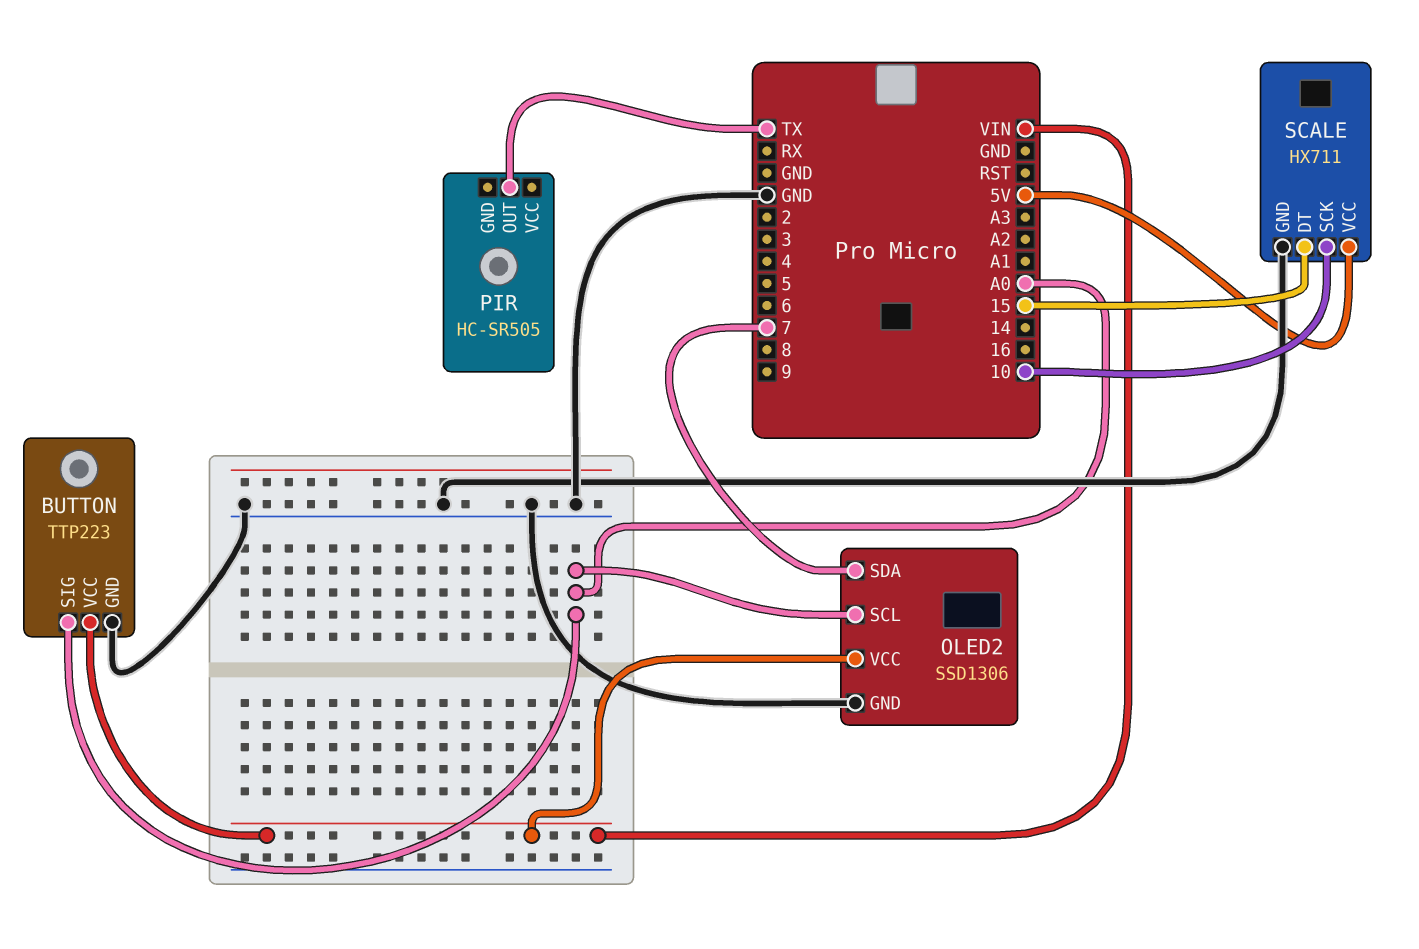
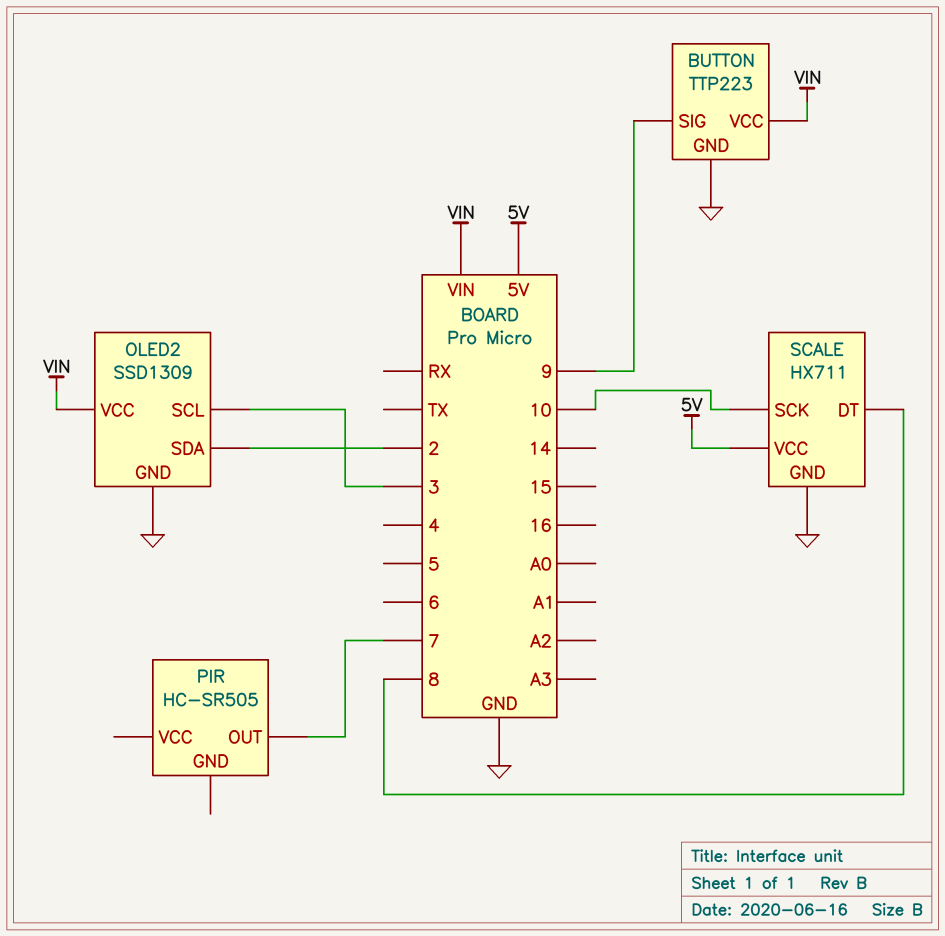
BUTTON pin SIG: A0 -> 9
OLED2: SSD1306 -> SSD1309
OLED2 pin SCL: A0 -> 3
OLED2 pin SDA: 7 -> 2
PIR pin OUT: TX -> 7
SCALE pin DT: 15 -> 8

